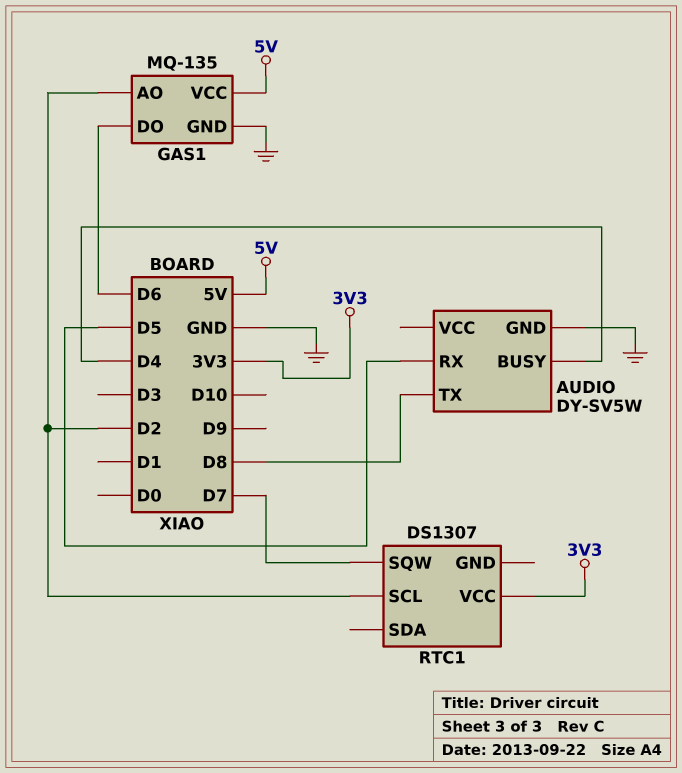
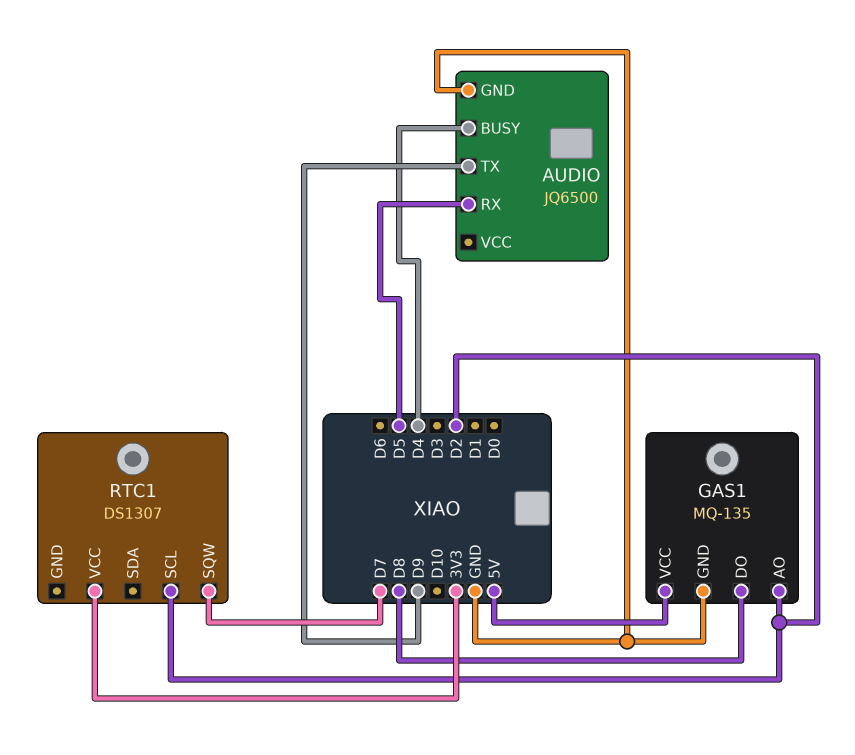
AUDIO: DY-SV5W -> JQ6500
AUDIO pin TX: D8 -> D9
GAS1 pin DO: D6 -> D8

